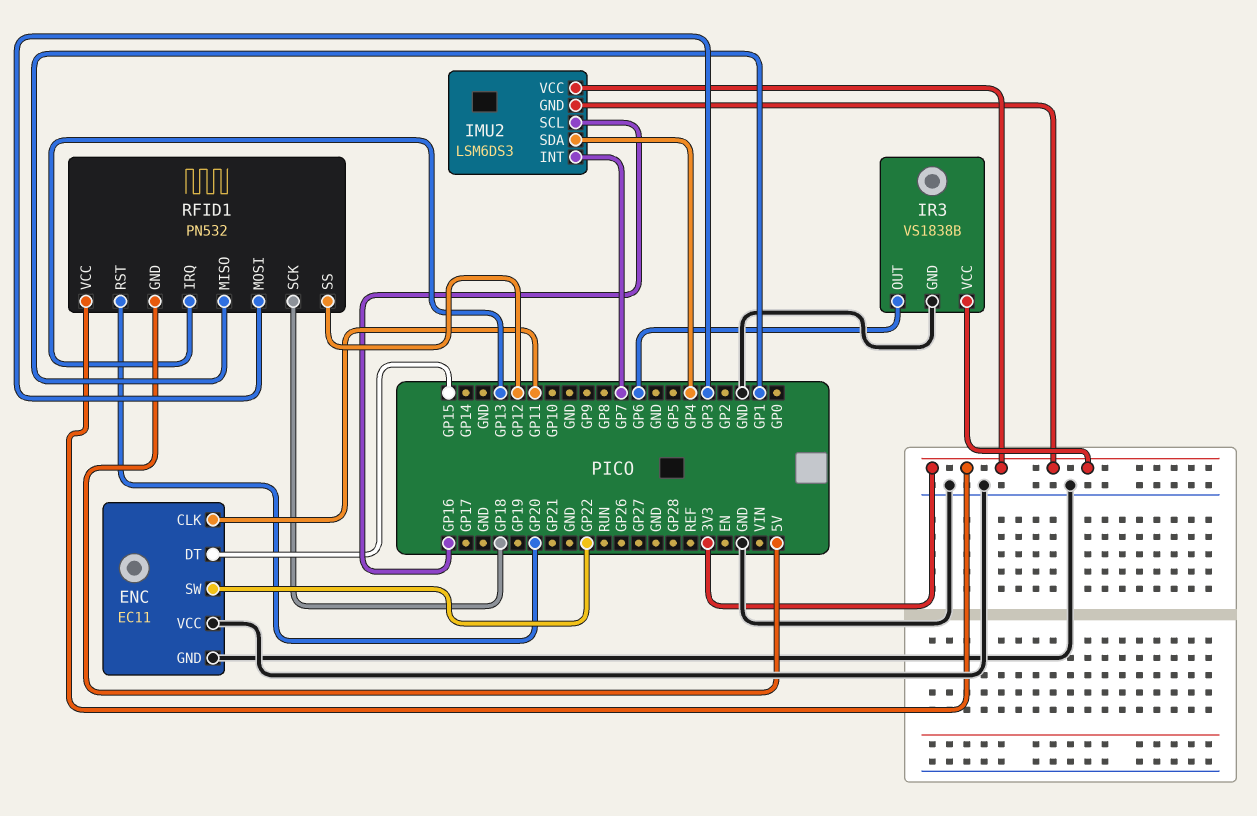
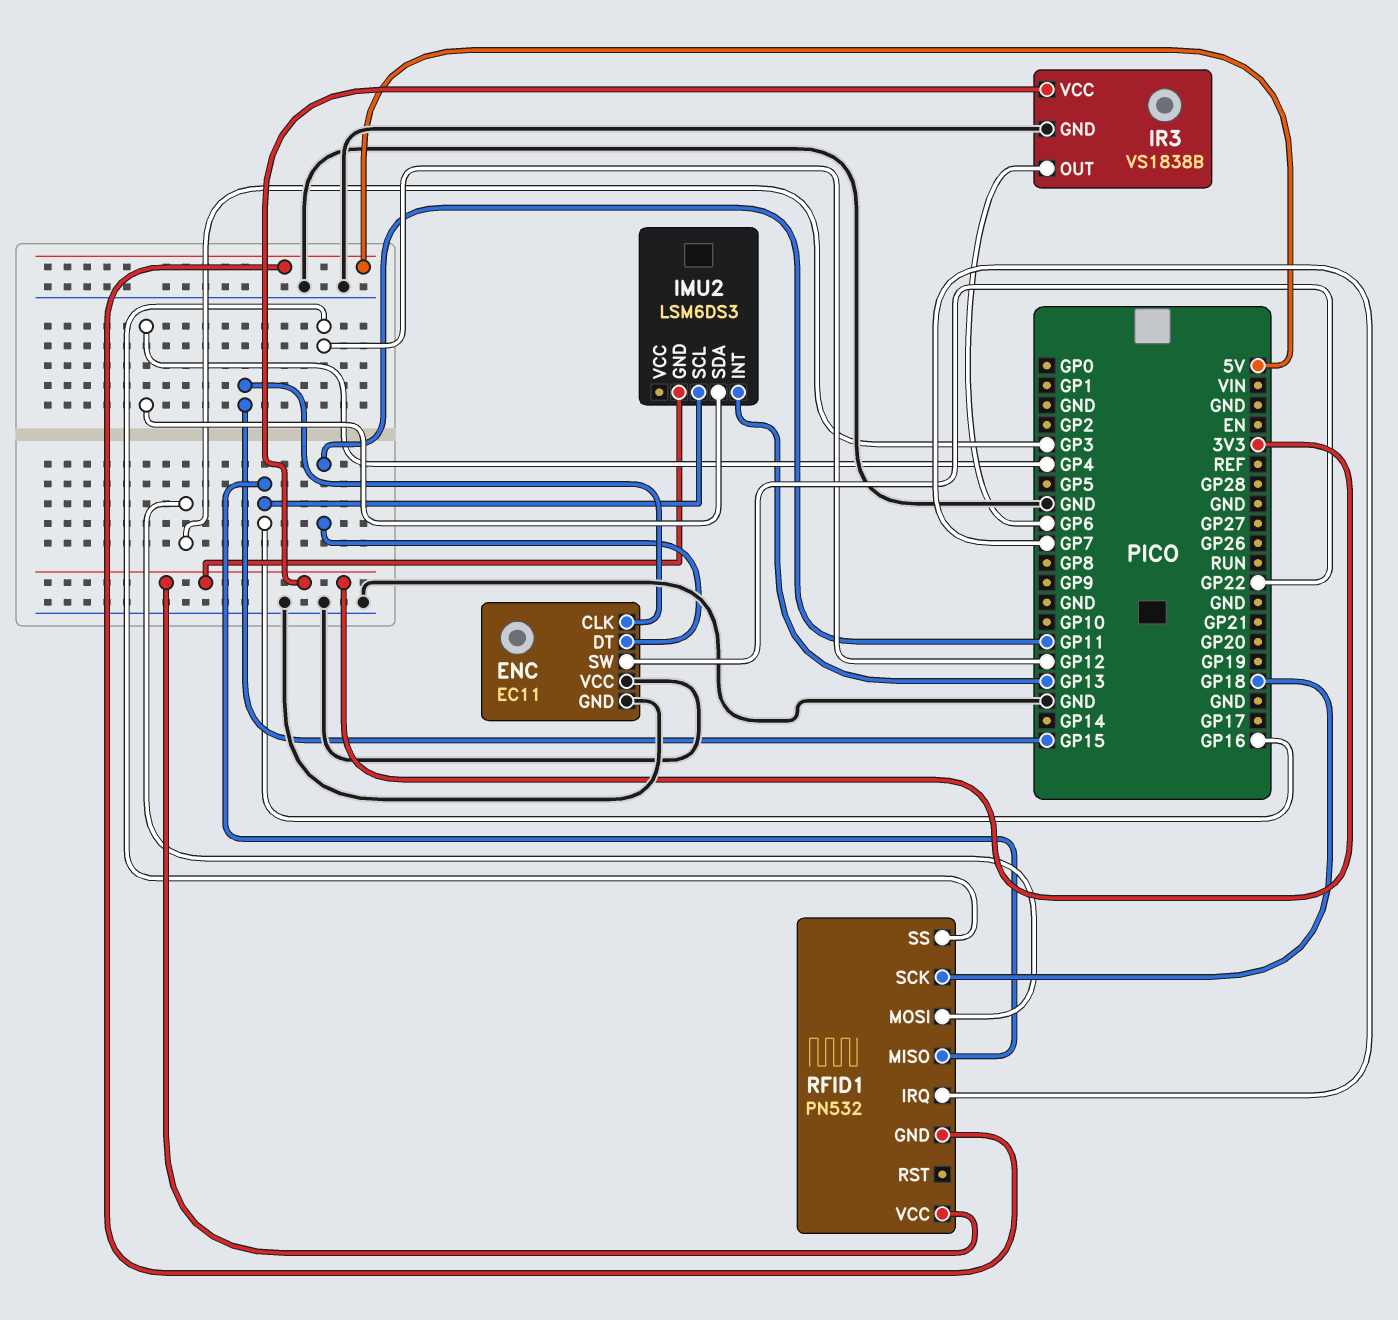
ENC pin CLK: GP11 -> GP15
ENC pin DT: GP15 -> GP11
IMU2 pin INT: GP7 -> GP13
IMU2 pin VCC: 3V3 -> none
RFID1 pin IRQ: GP13 -> GP7
RFID1 pin MISO: GP1 -> GP16
RFID1 pin RST: GP20 -> none

